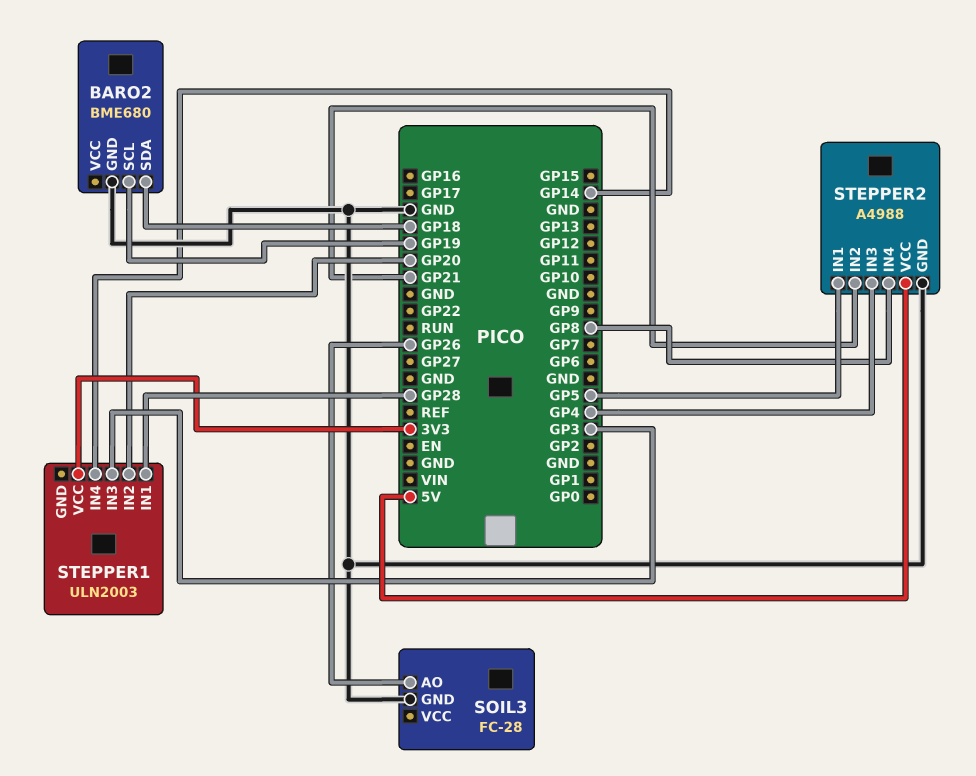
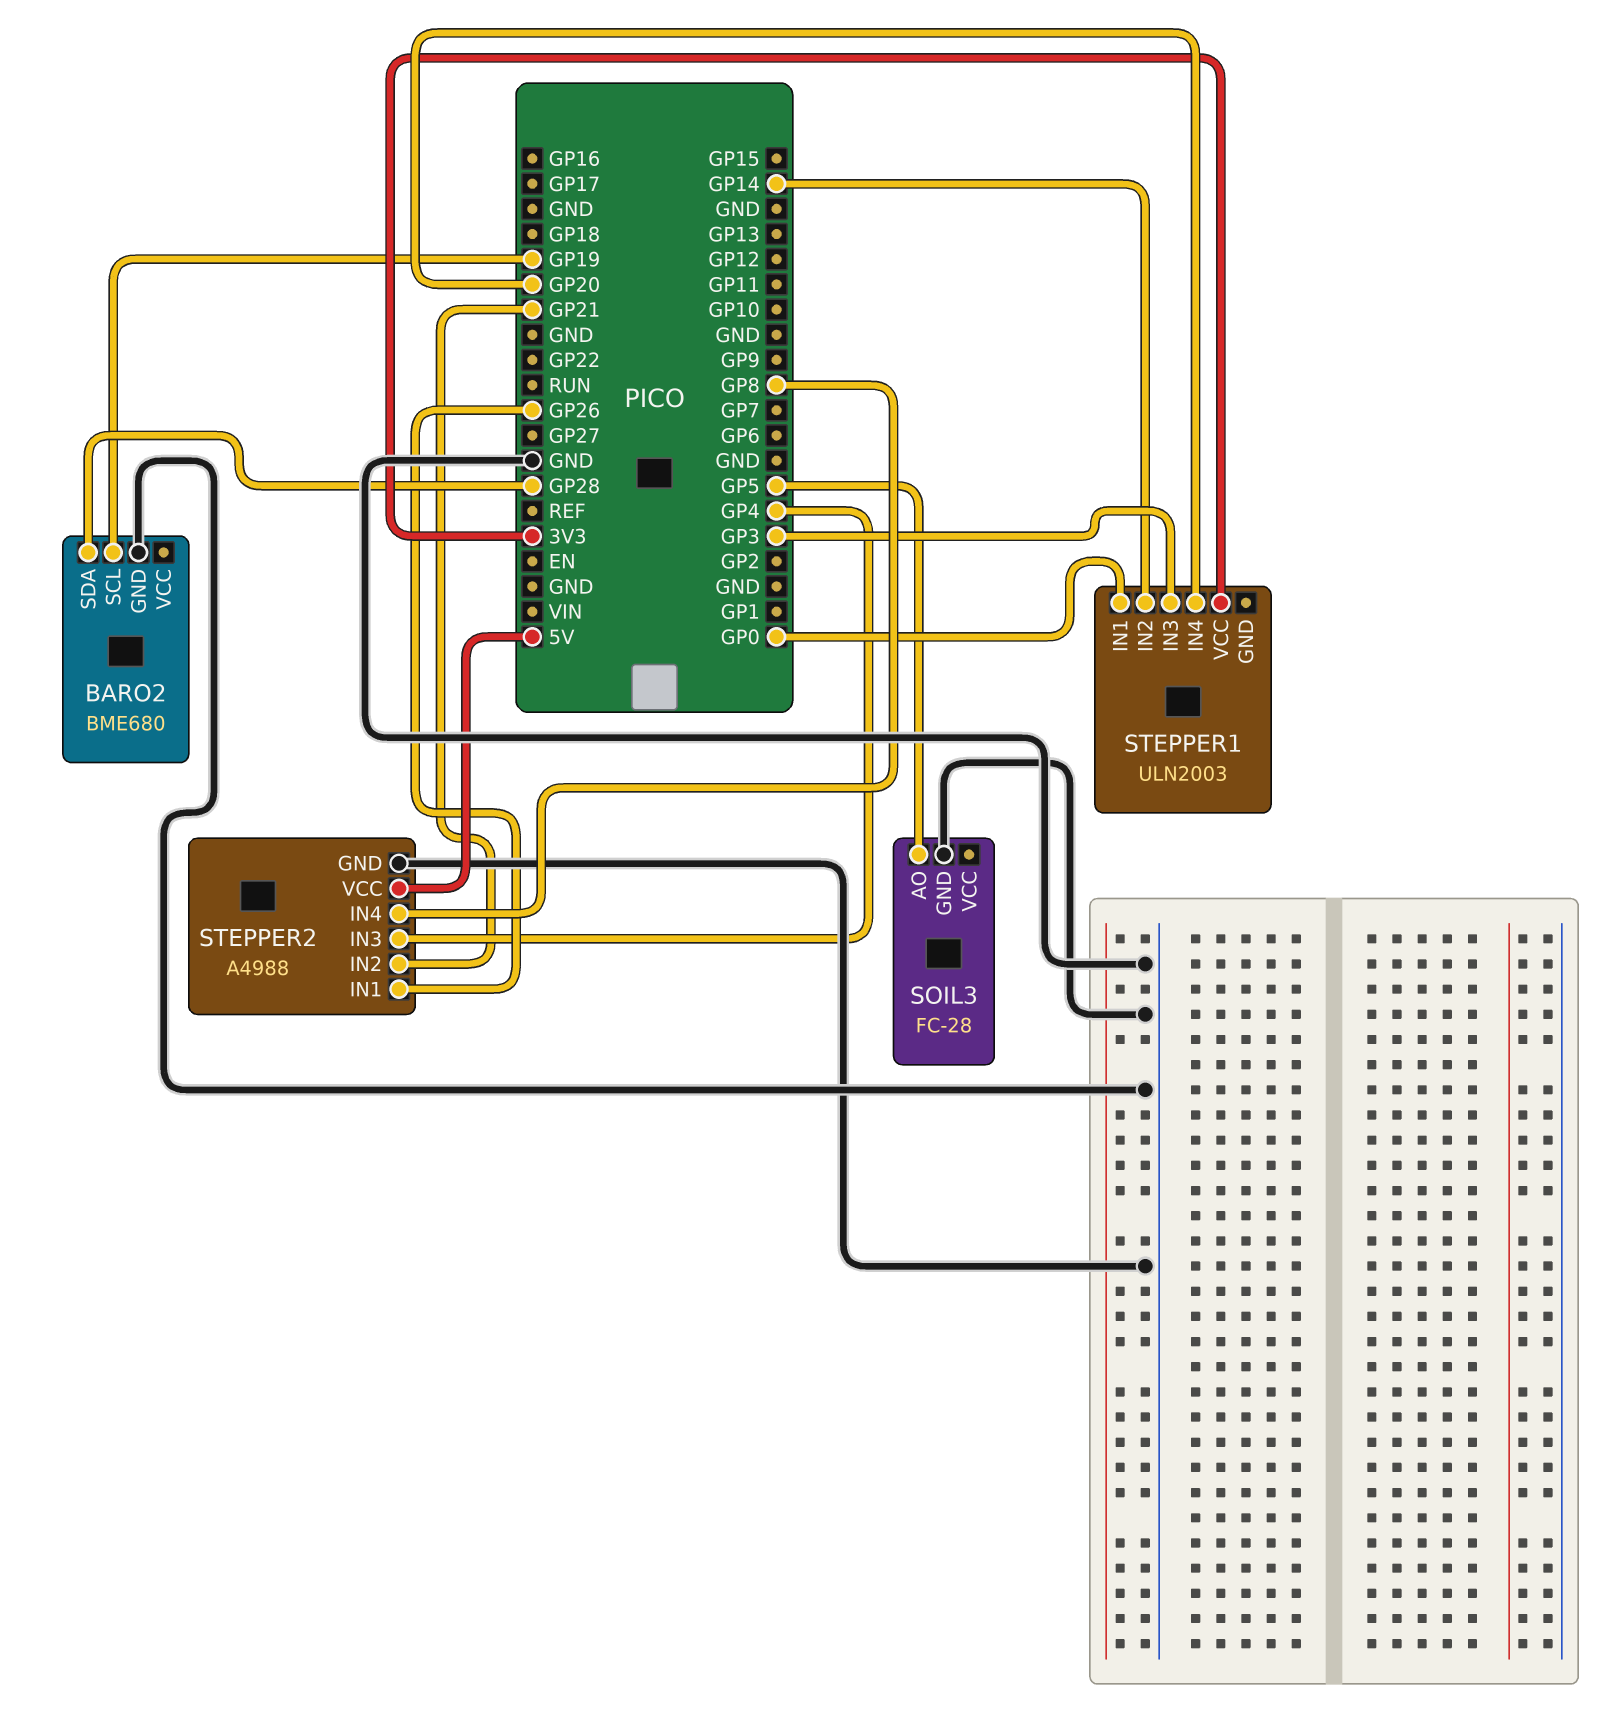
BARO2 pin SDA: GP18 -> GP28
SOIL3 pin AO: GP26 -> GP5
STEPPER1 pin IN1: GP28 -> GP0
STEPPER1 pin IN2: GP20 -> GP14
STEPPER1 pin IN4: GP14 -> GP20
STEPPER2 pin IN1: GP5 -> GP26

